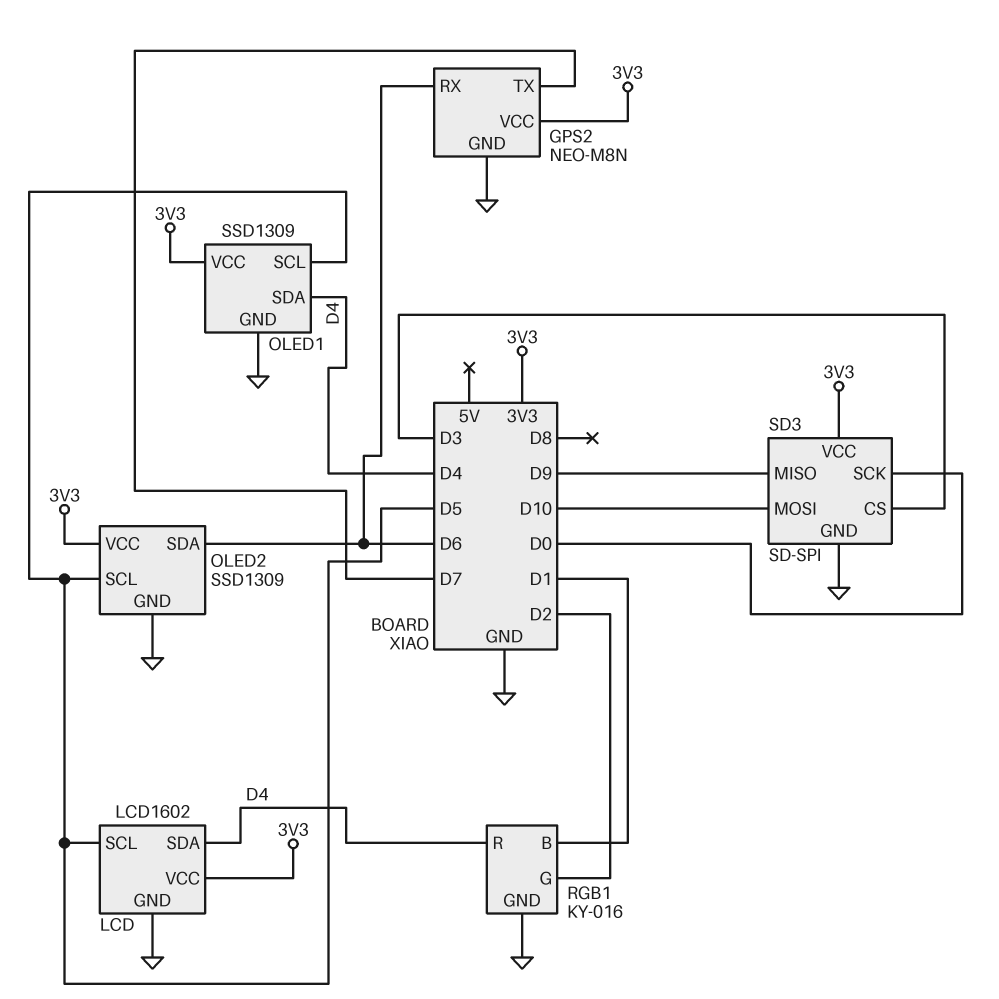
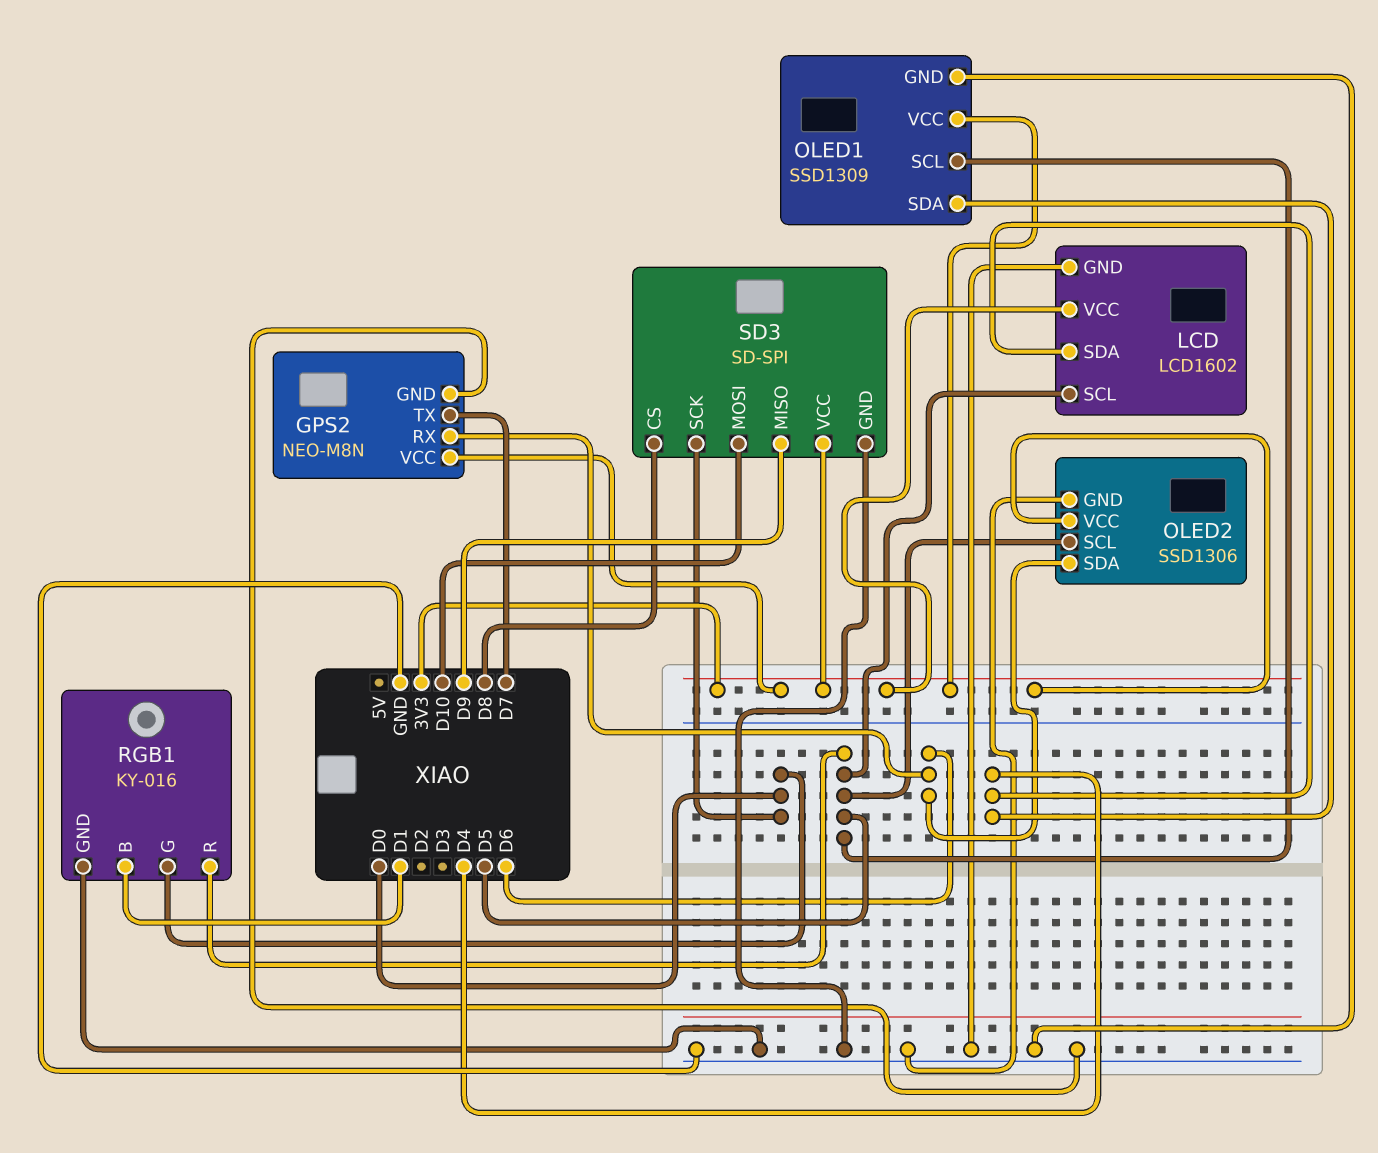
OLED2: SSD1309 -> SSD1306
RGB1 pin G: D2 -> D0
RGB1 pin R: D4 -> D5
SD3 pin CS: D3 -> D8

